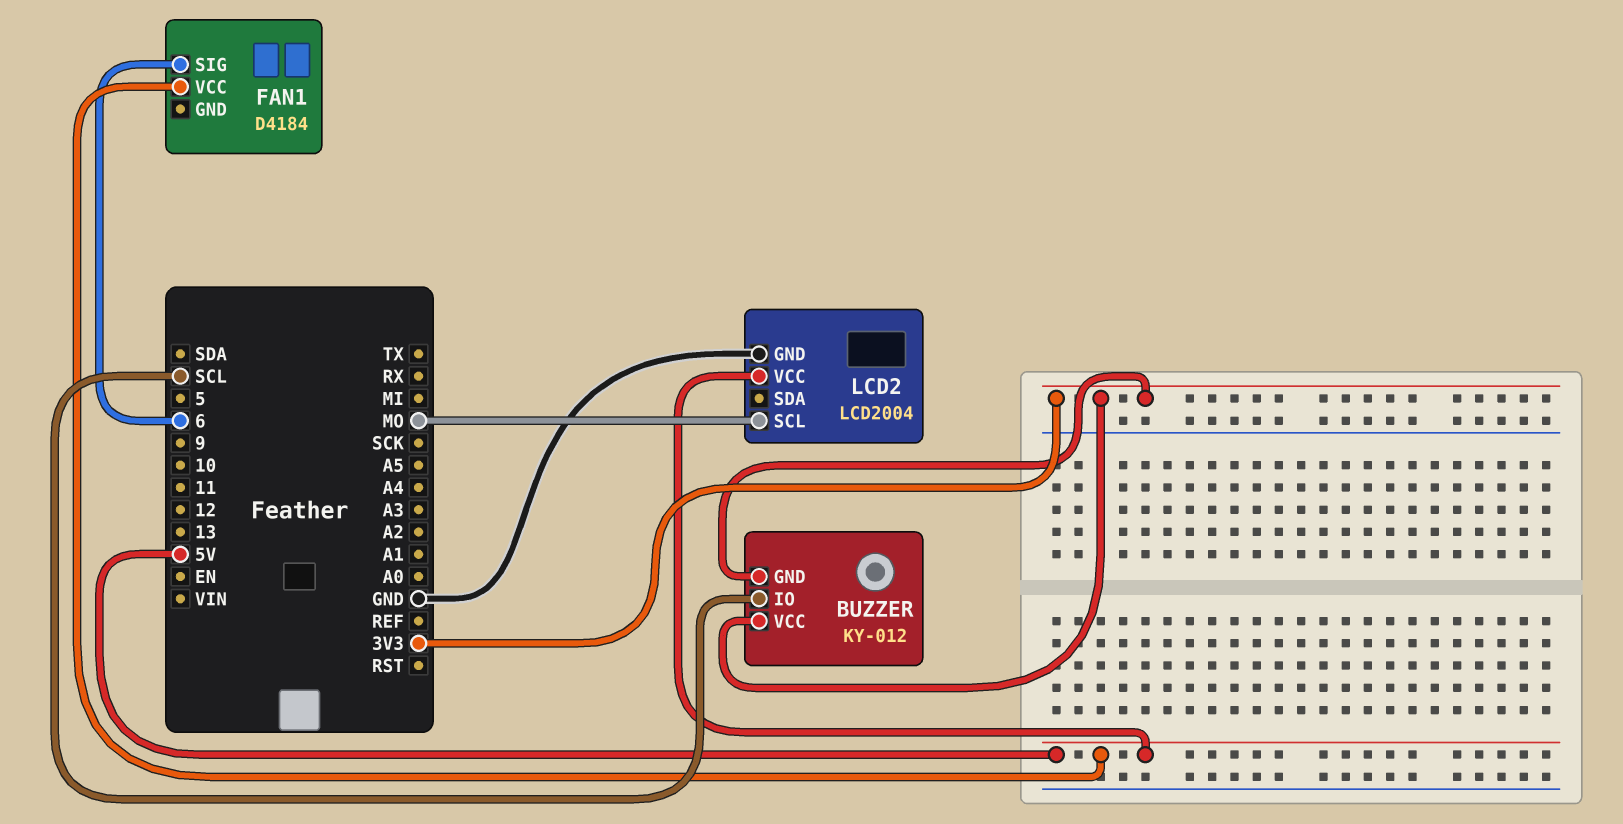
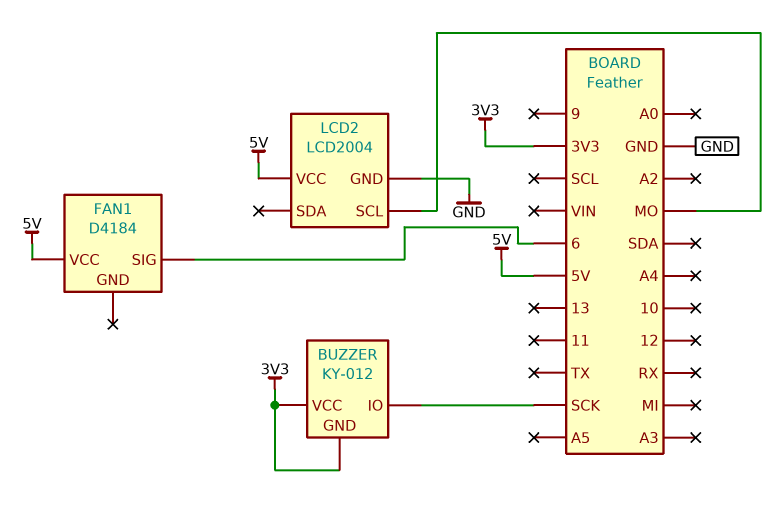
BUZZER pin IO: SCL -> SCK

